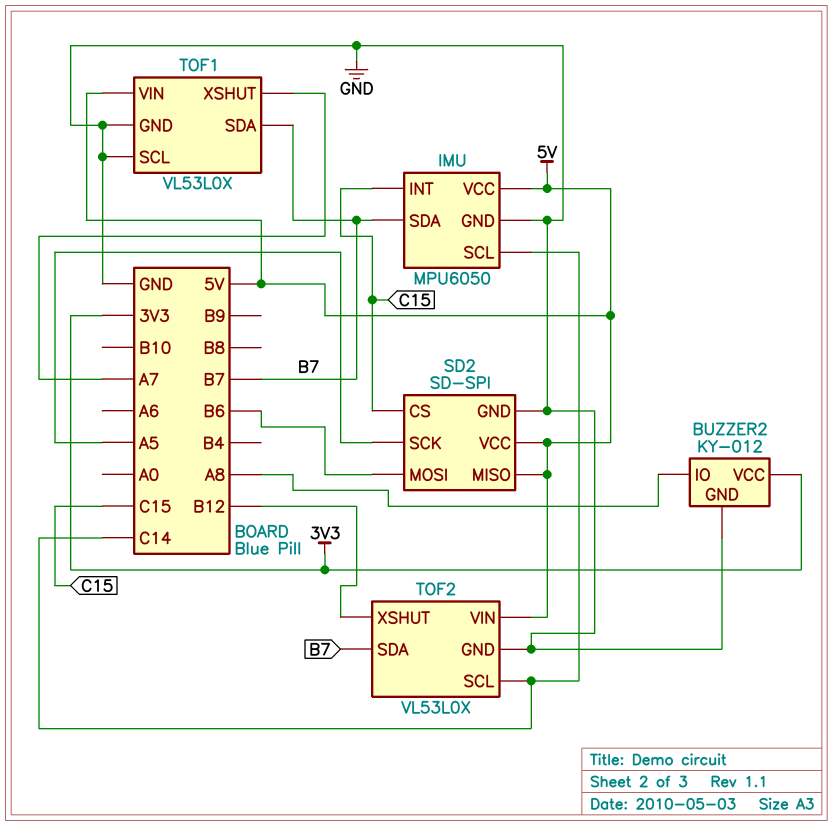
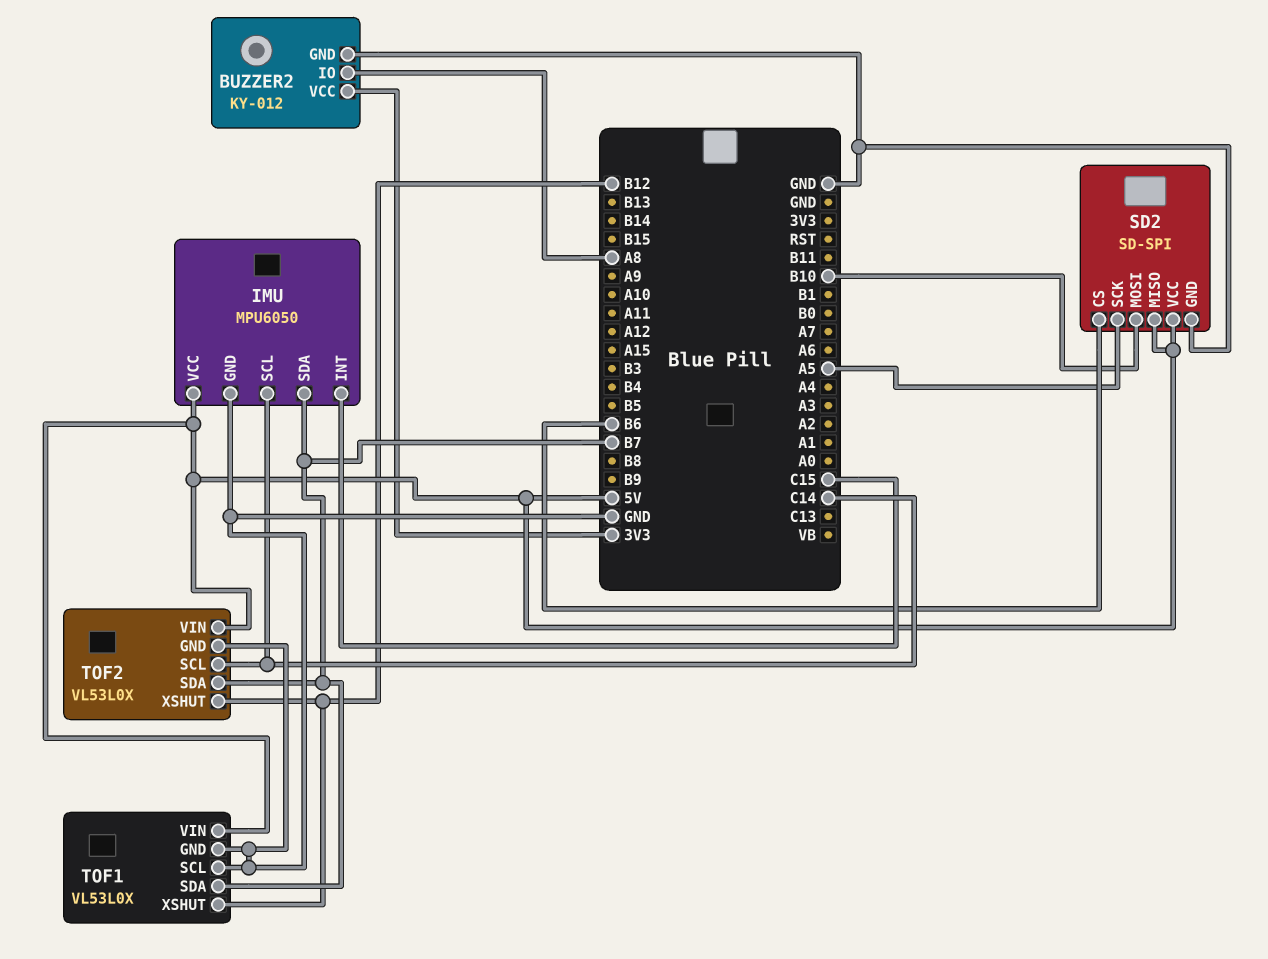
SD2 pin CS: C15 -> B6
SD2 pin MOSI: B6 -> B10
TOF1 pin XSHUT: A7 -> B12

